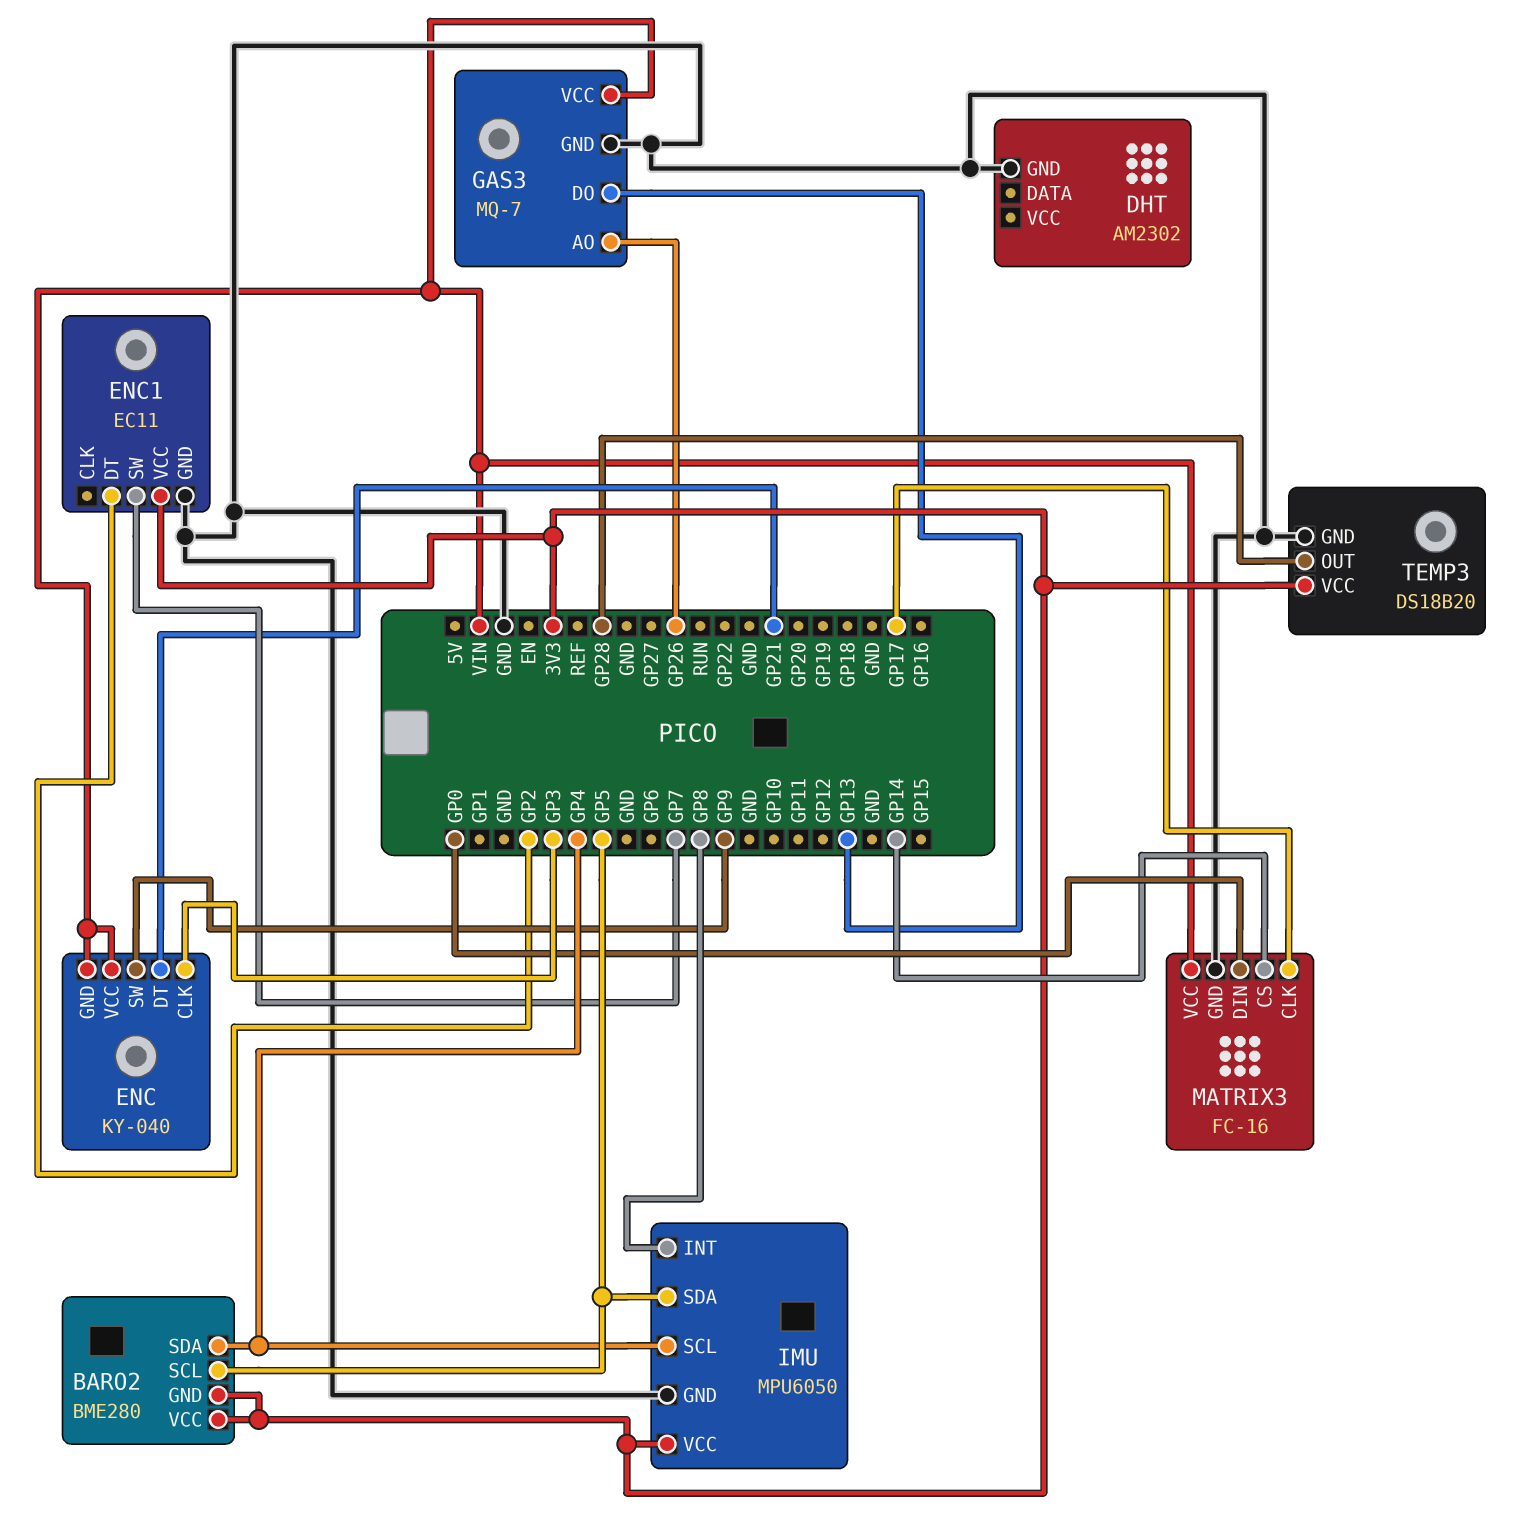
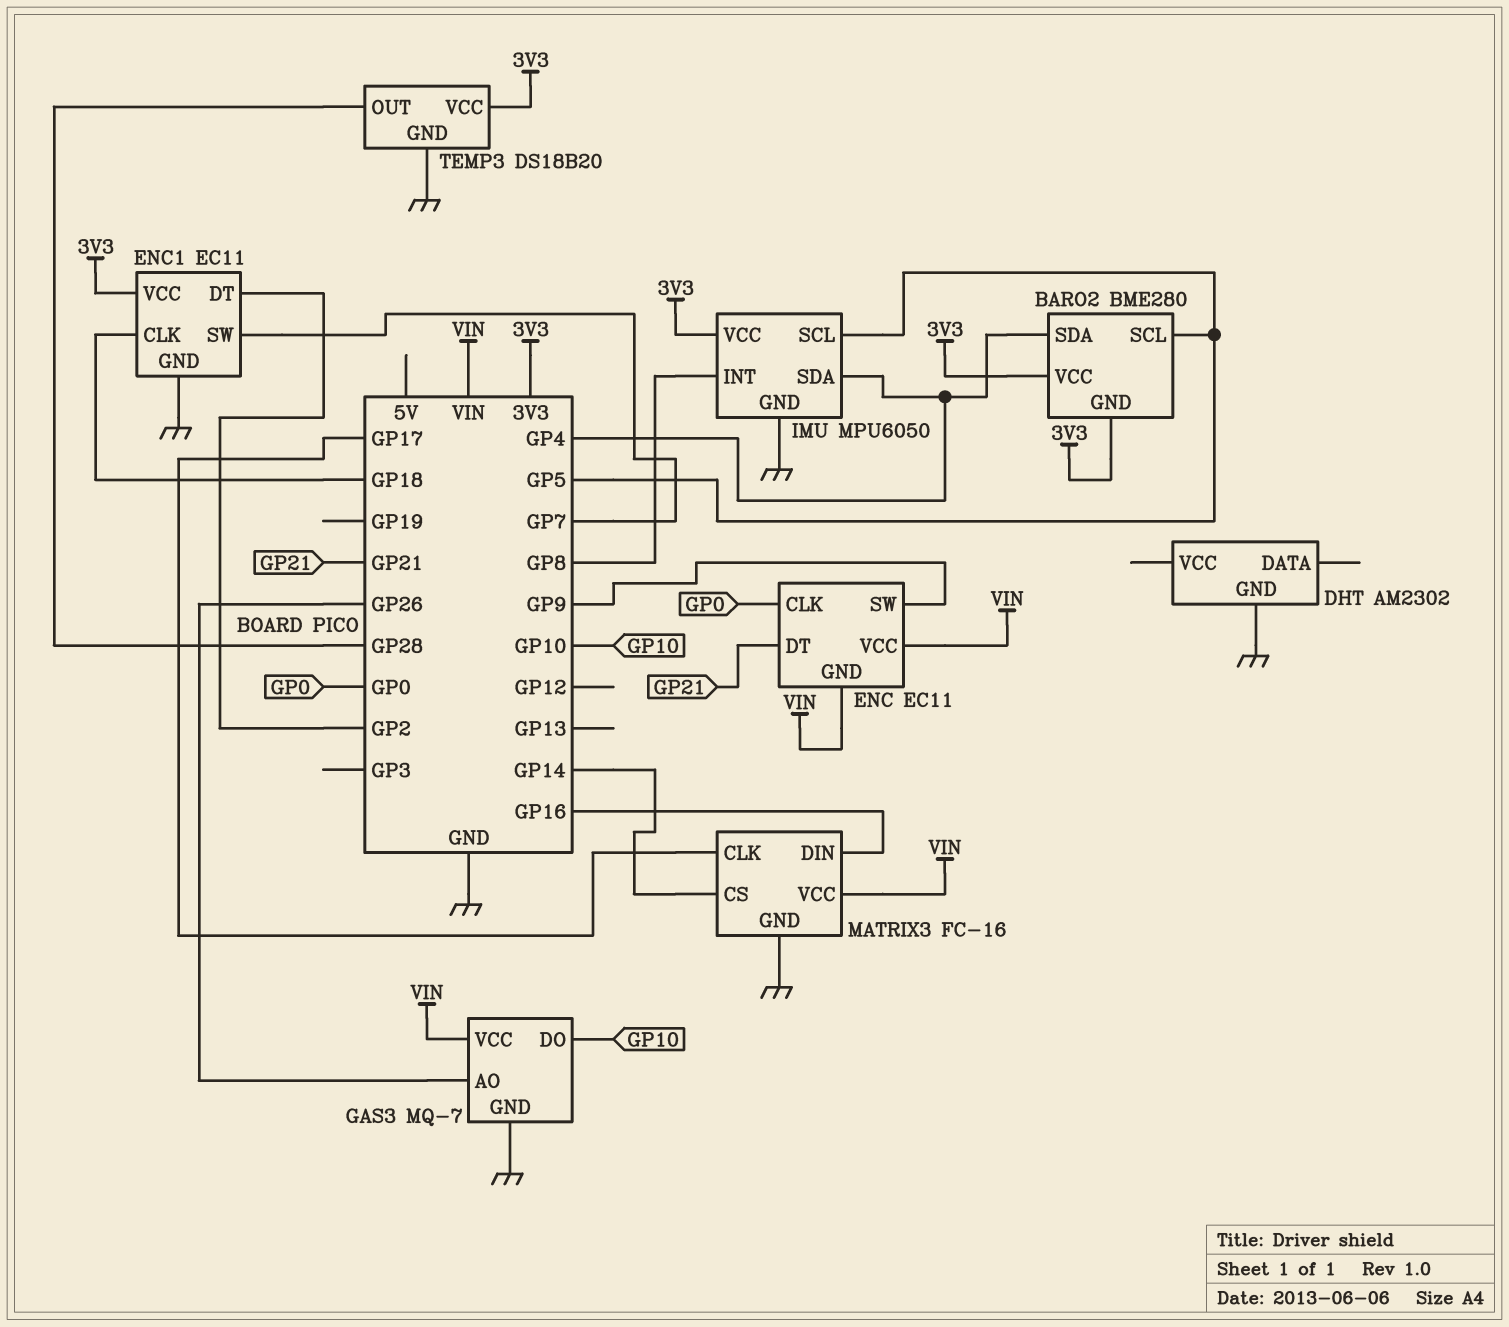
ENC: KY-040 -> EC11
ENC pin CLK: GP3 -> GP0
ENC1 pin CLK: none -> GP18
GAS3 pin DO: GP13 -> GP10
IMU pin SCL: GP4 -> GP5
IMU pin SDA: GP5 -> GP4
MATRIX3 pin DIN: GP0 -> GP16

